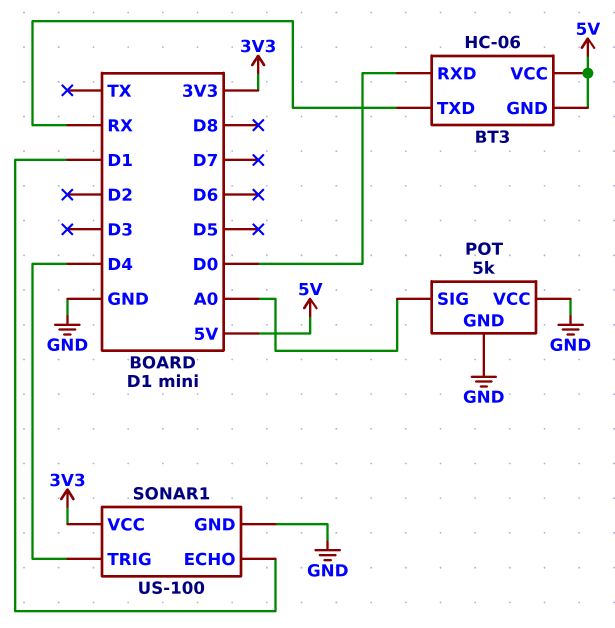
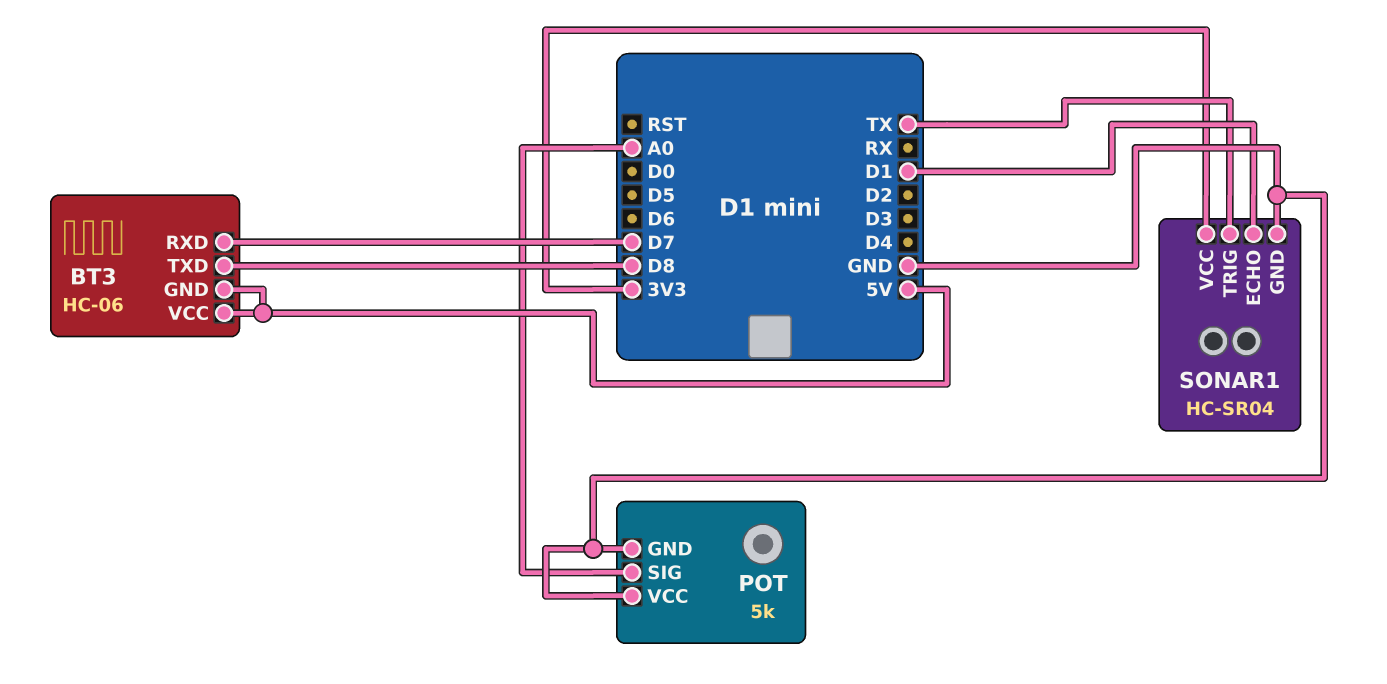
BT3 pin RXD: D0 -> D7
BT3 pin TXD: RX -> D8
SONAR1: US-100 -> HC-SR04
SONAR1 pin TRIG: D4 -> TX

